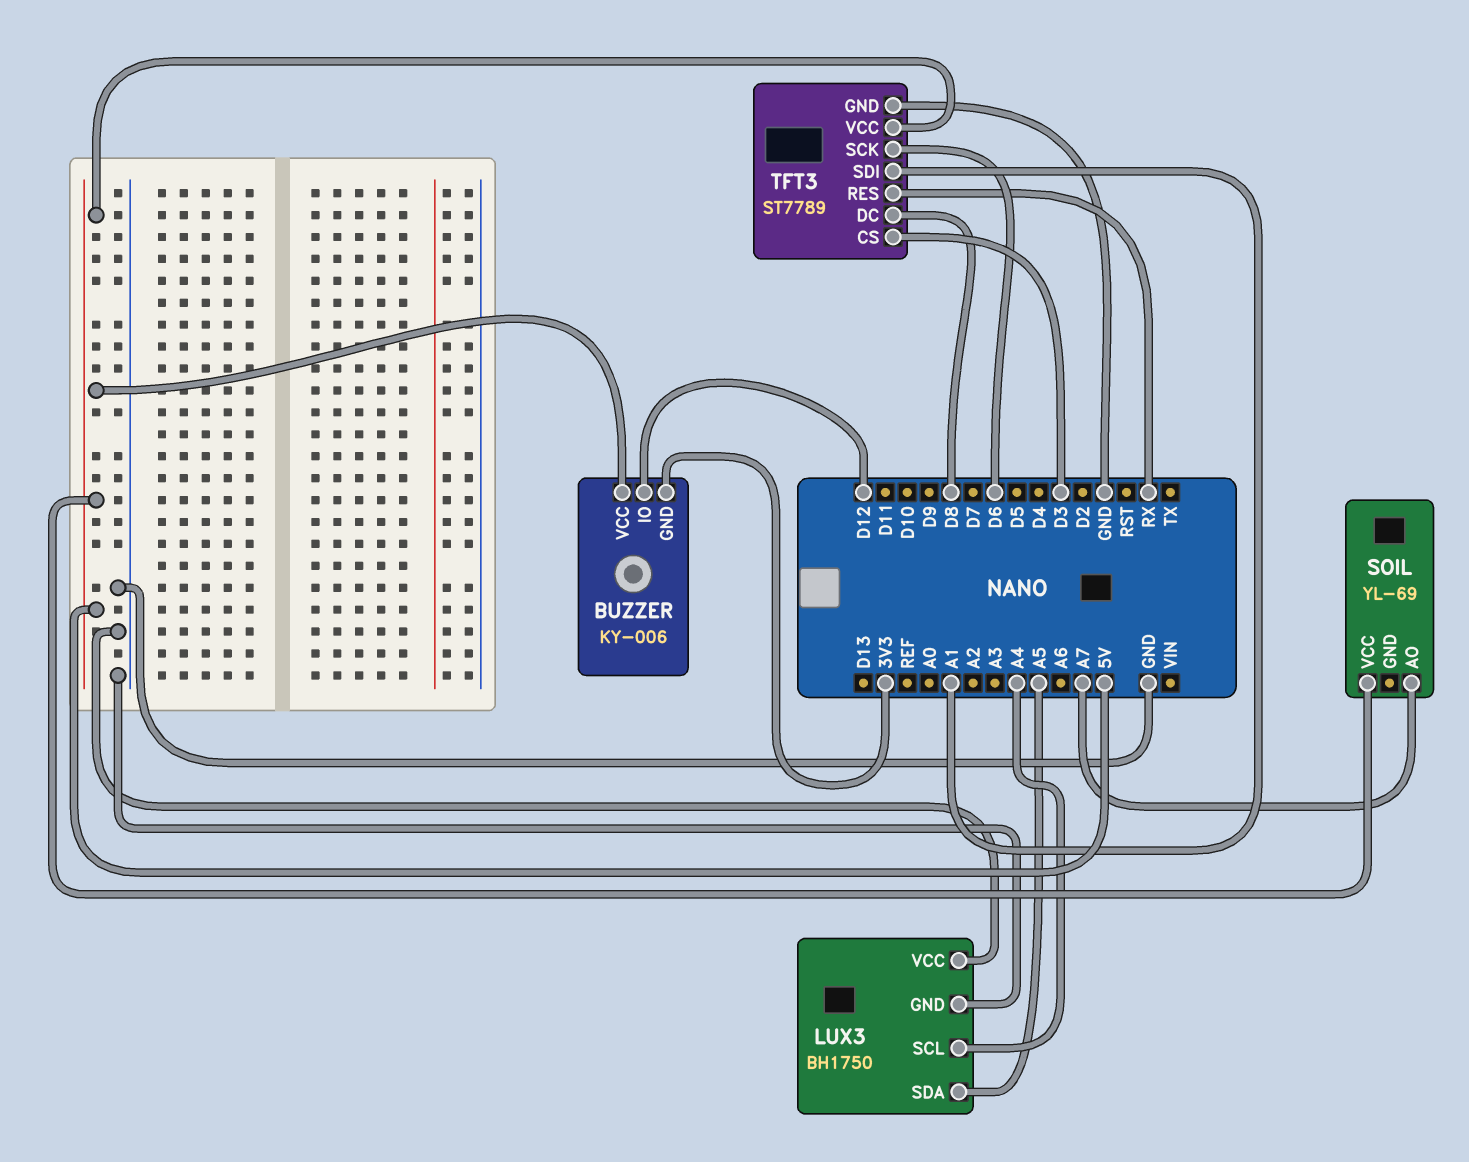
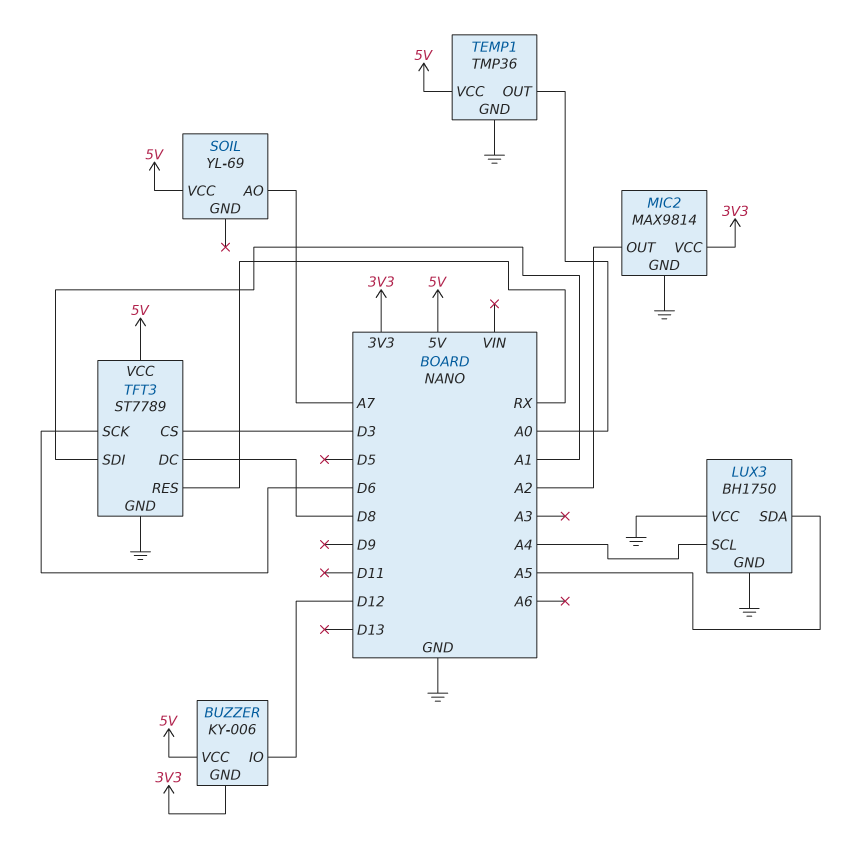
MIC2: none -> MAX9814
MIC2 pin GND: none -> GND
MIC2 pin OUT: none -> A2
MIC2 pin VCC: none -> 3V3
TEMP1: none -> TMP36
TEMP1 pin GND: none -> GND
TEMP1 pin OUT: none -> A0
TEMP1 pin VCC: none -> 5V

